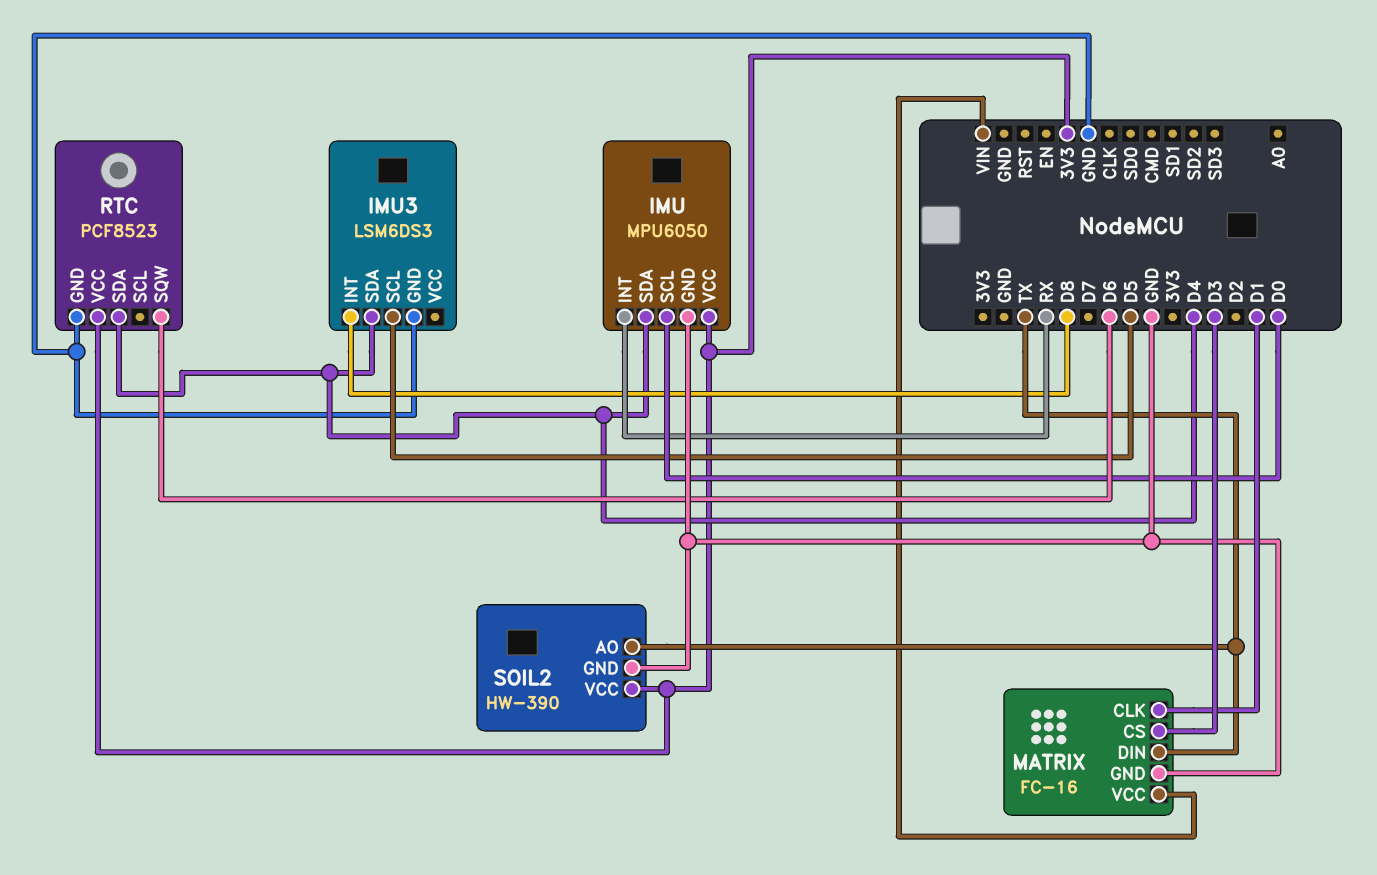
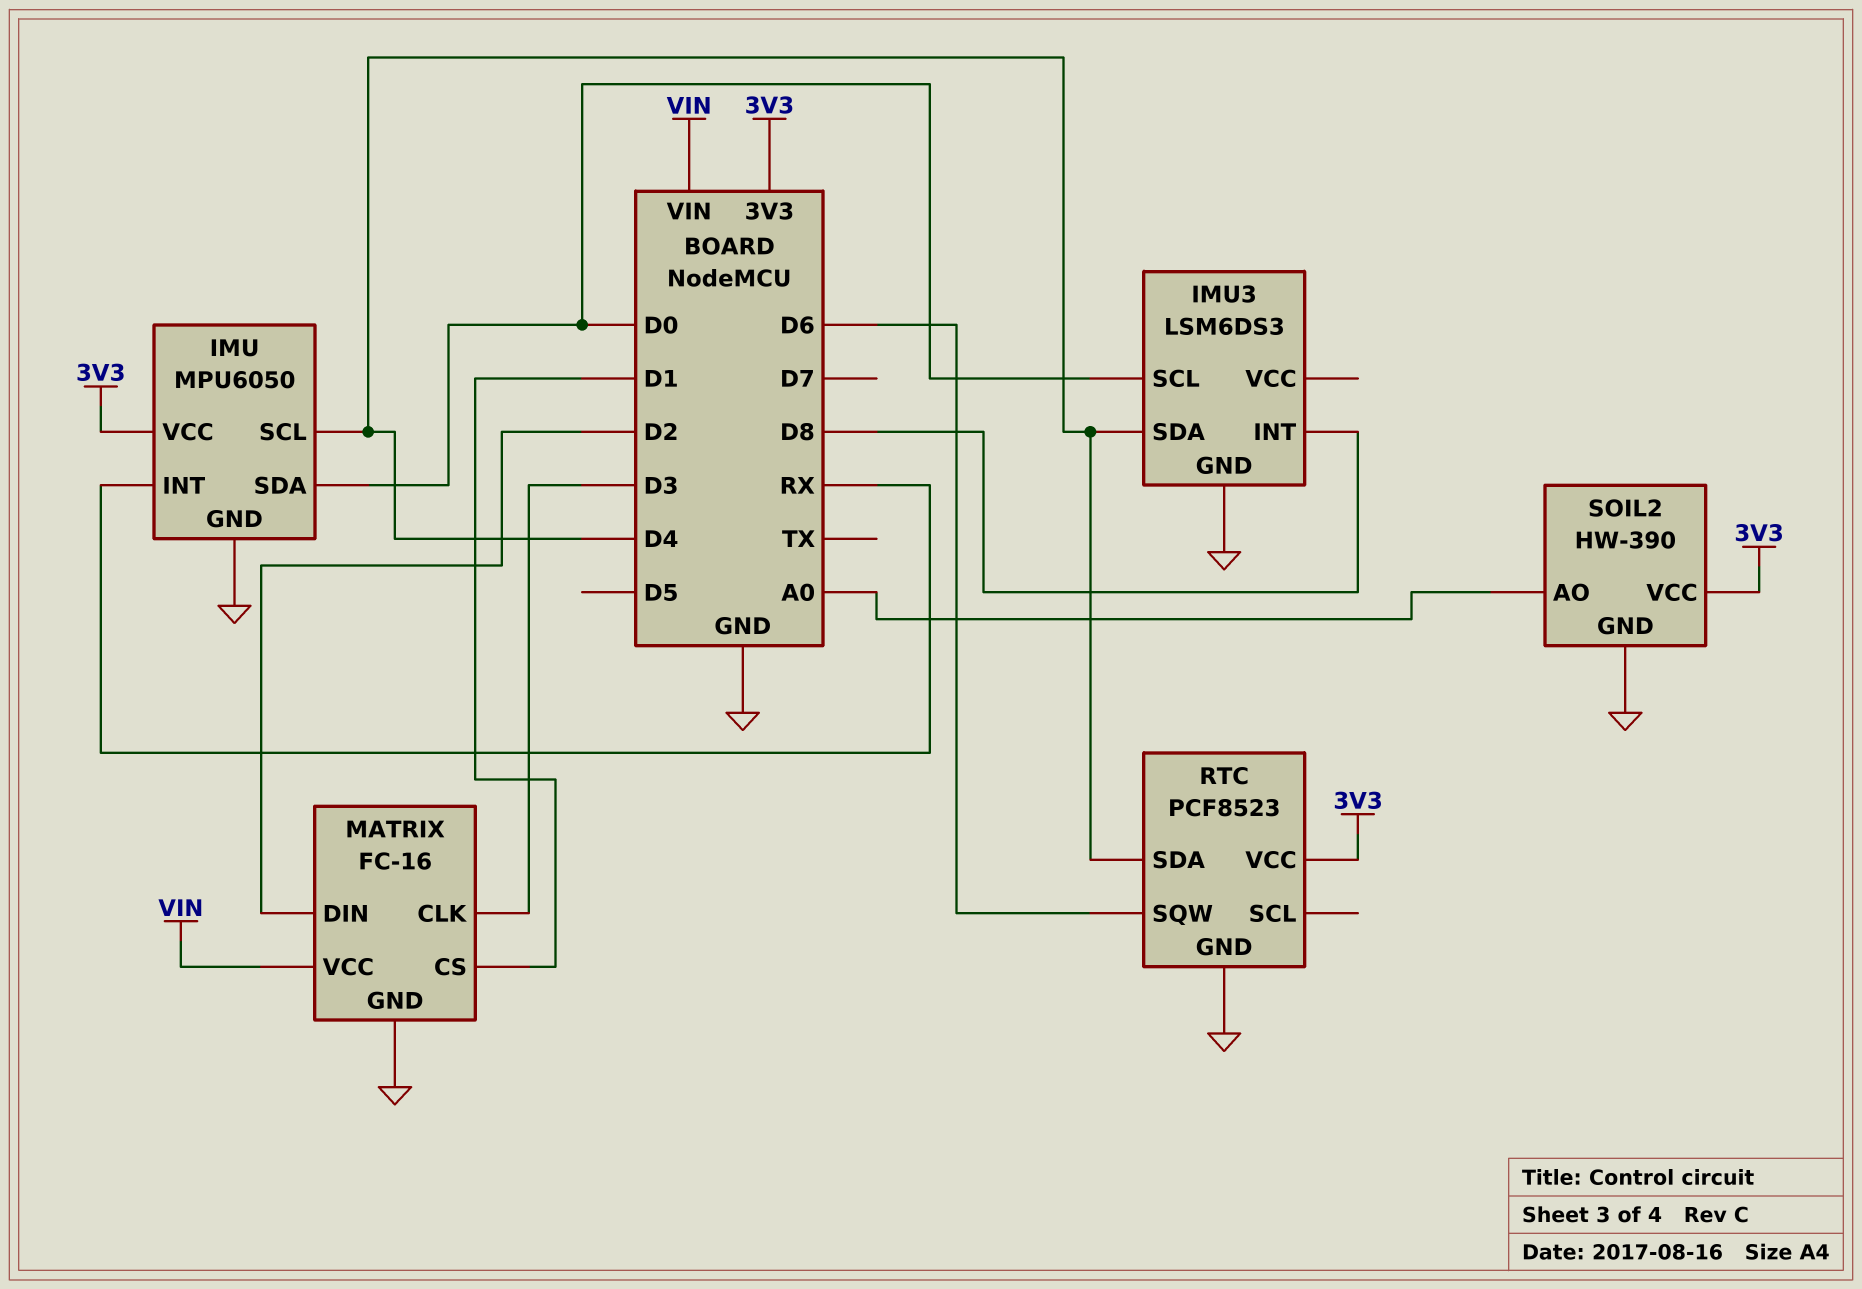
IMU pin SCL: D0 -> D4
IMU pin SDA: D4 -> D0
IMU3 pin SCL: D5 -> D0
MATRIX pin CLK: D1 -> D3
MATRIX pin CS: D3 -> D1
MATRIX pin DIN: TX -> D2
SOIL2 pin AO: TX -> A0

